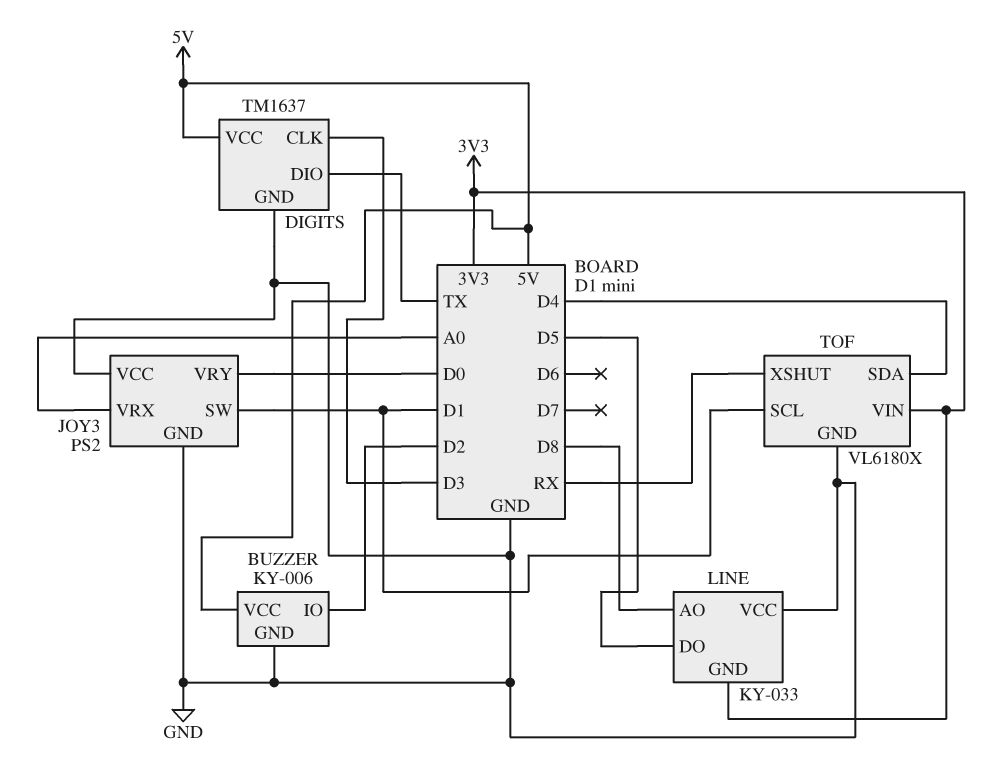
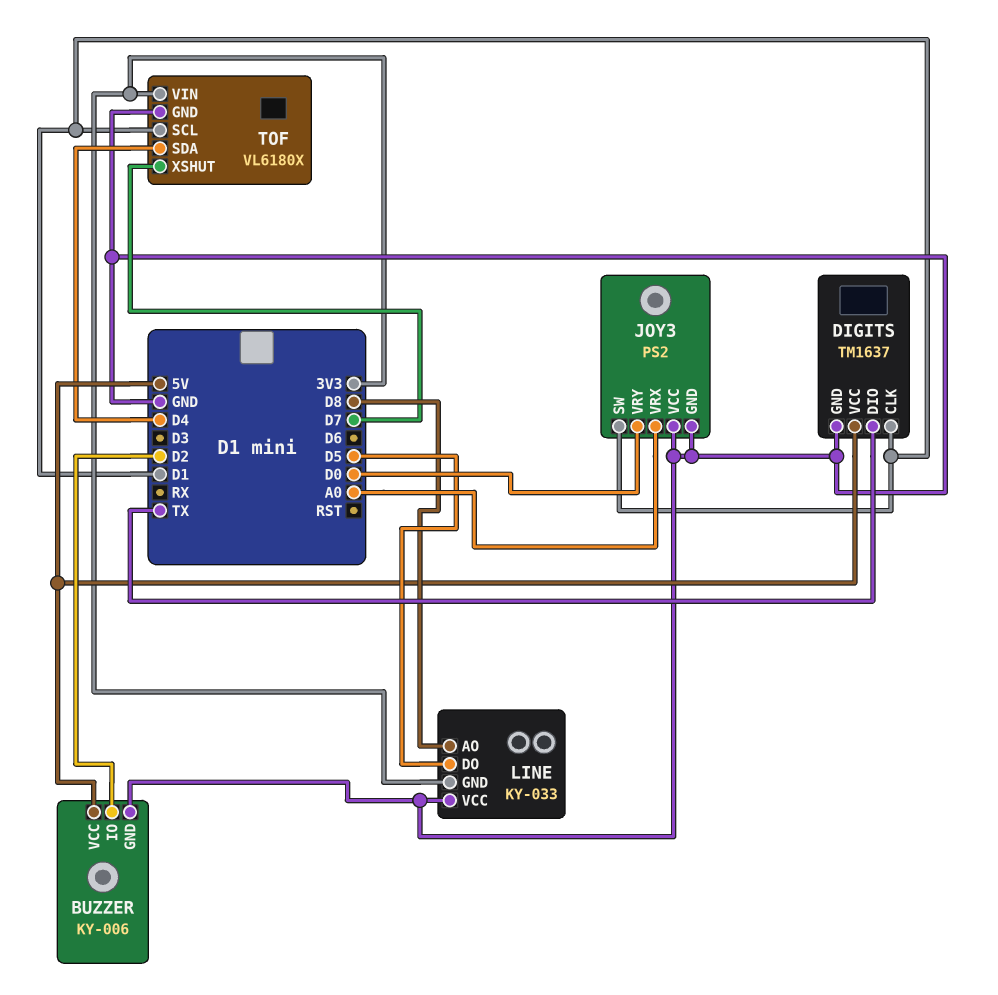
DIGITS pin CLK: D3 -> D1
TOF pin XSHUT: RX -> D7

